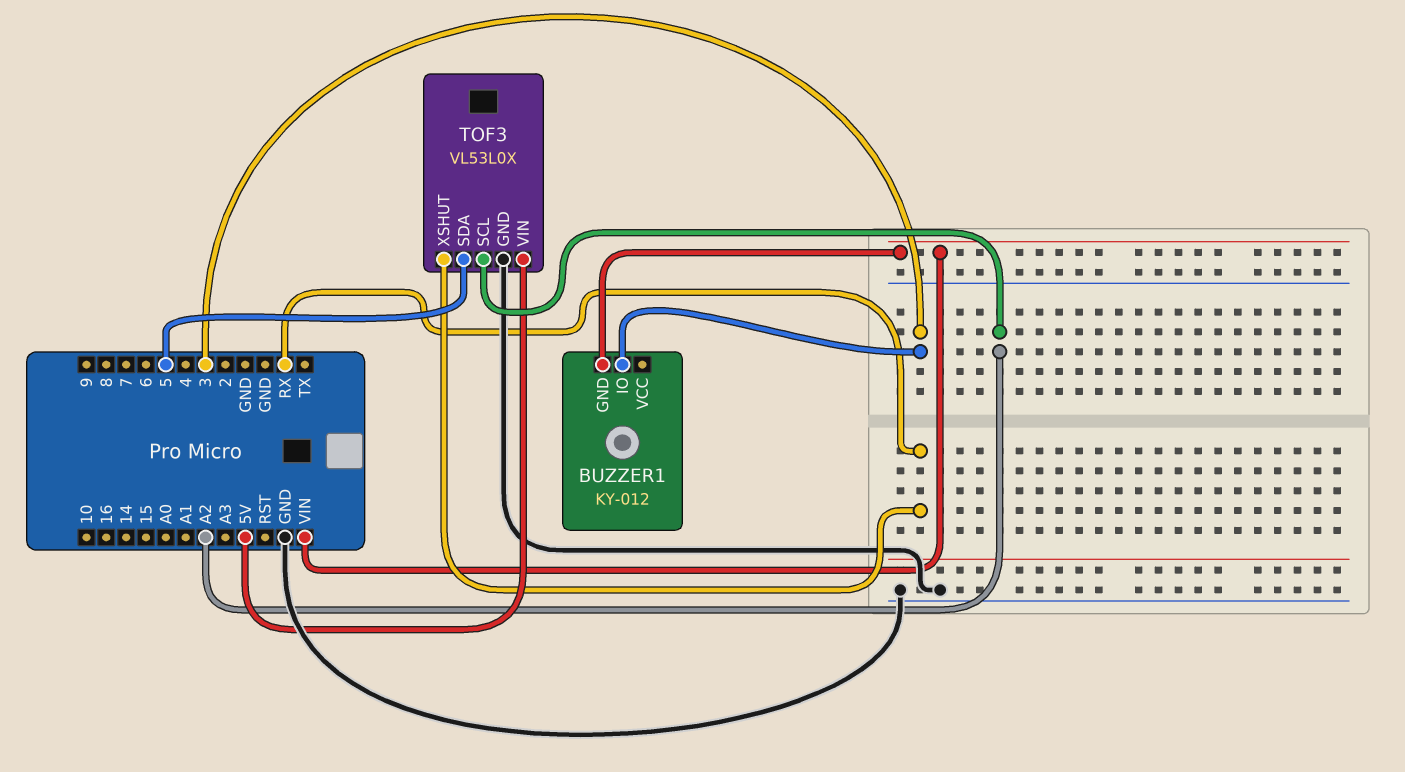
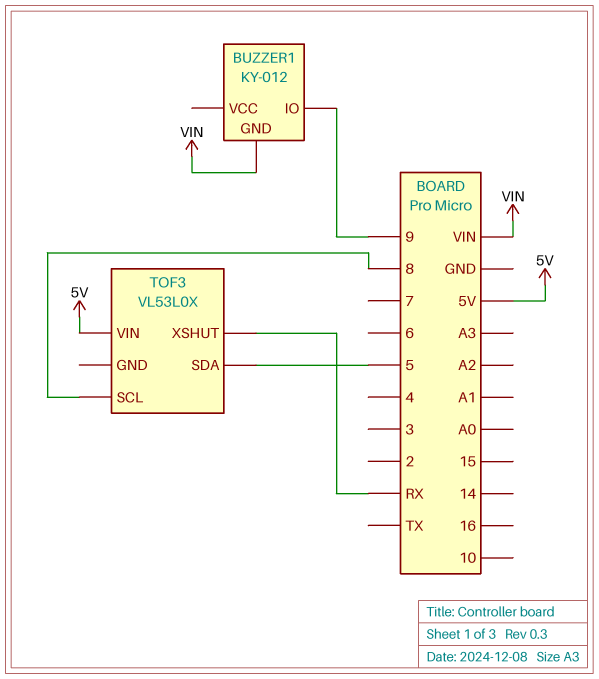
BUZZER1 pin IO: 3 -> 9
TOF3 pin GND: GND -> none
TOF3 pin SCL: A2 -> 8

